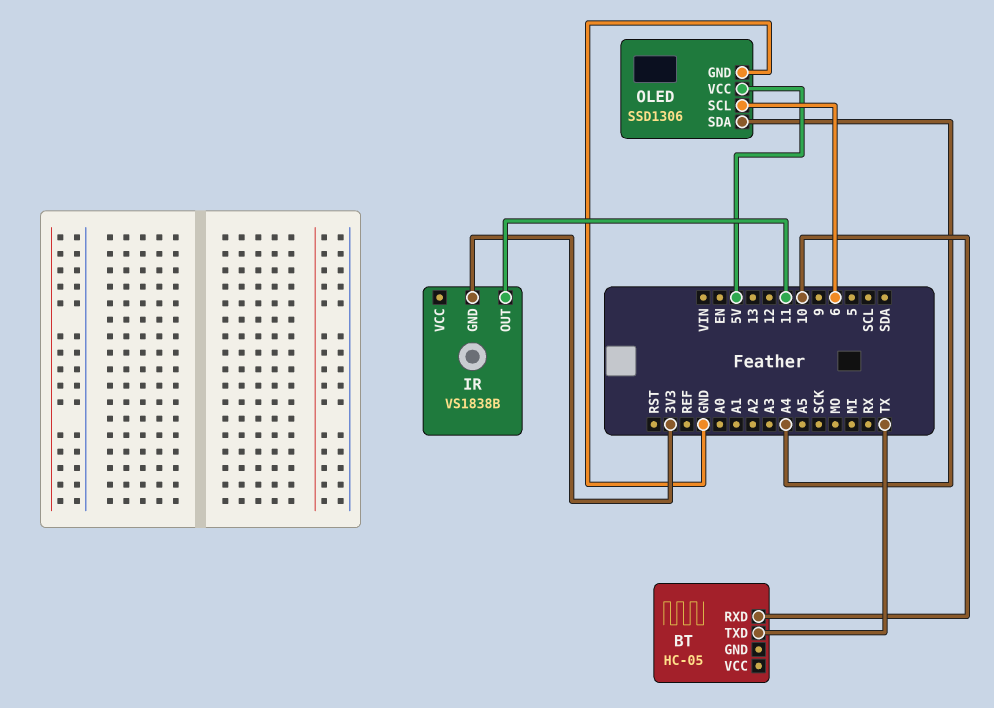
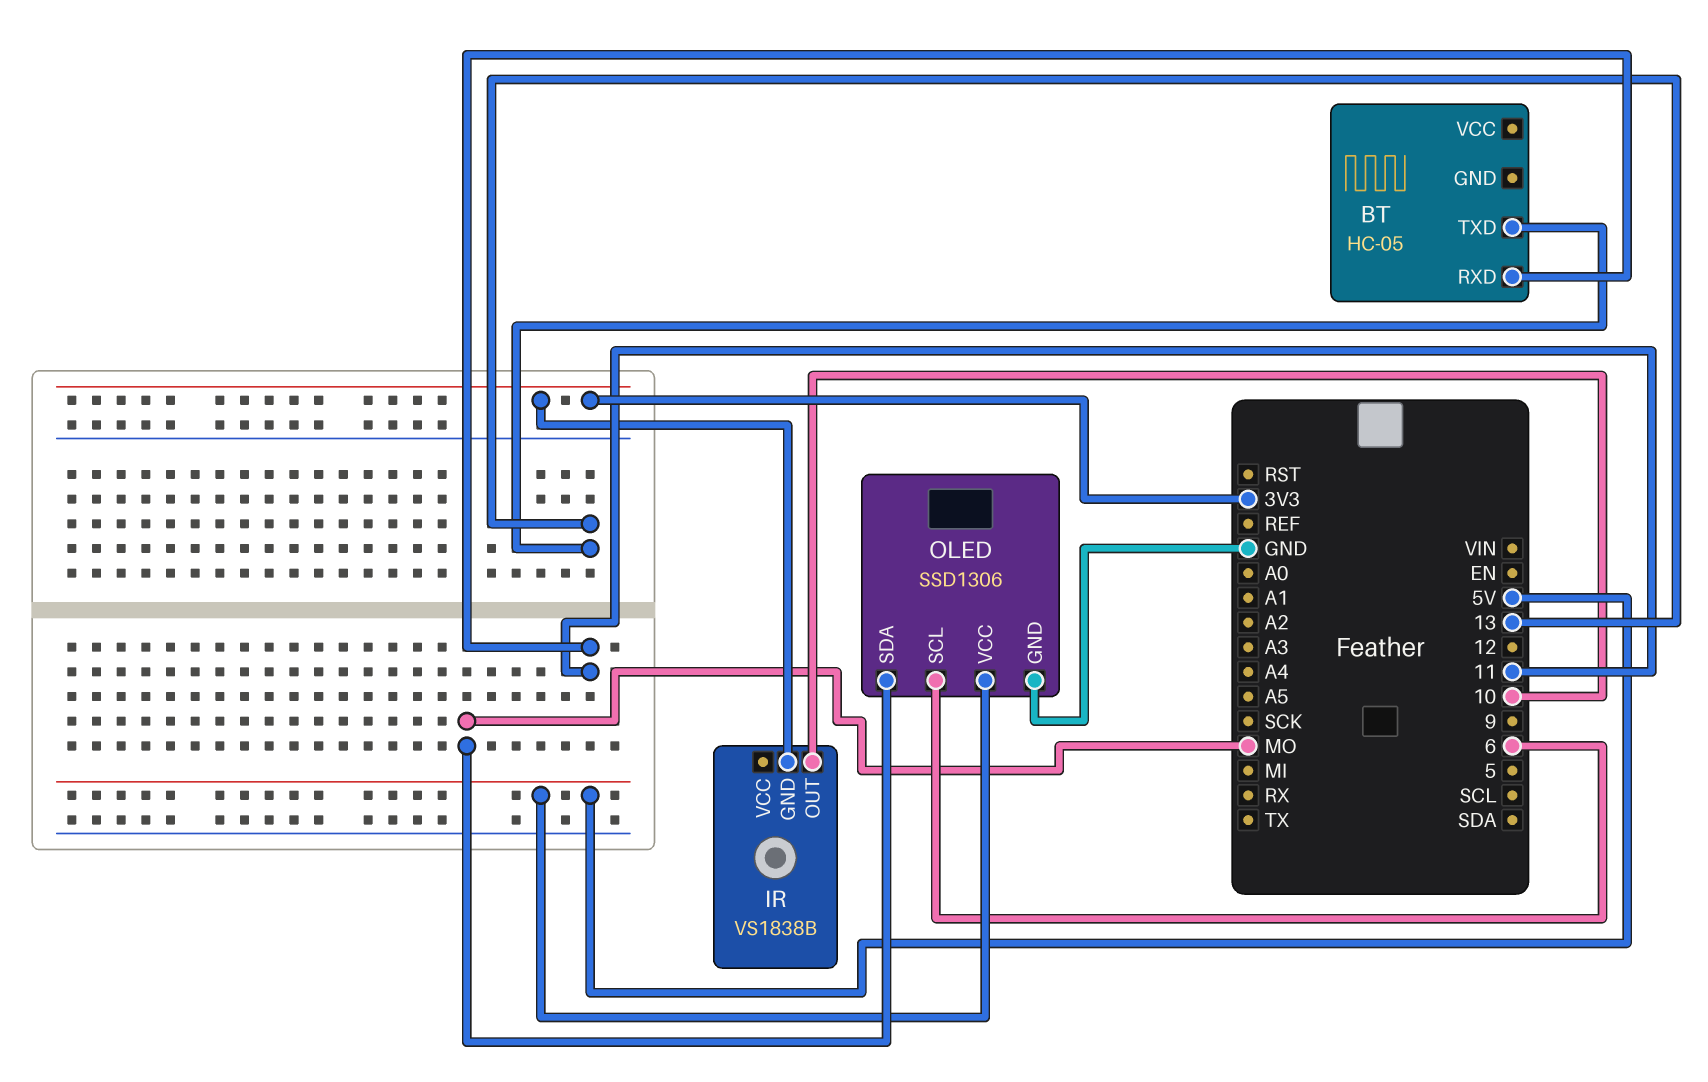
BT pin RXD: 10 -> 11
BT pin TXD: TX -> 13
IR pin OUT: 11 -> 10
OLED pin SDA: A4 -> MO

